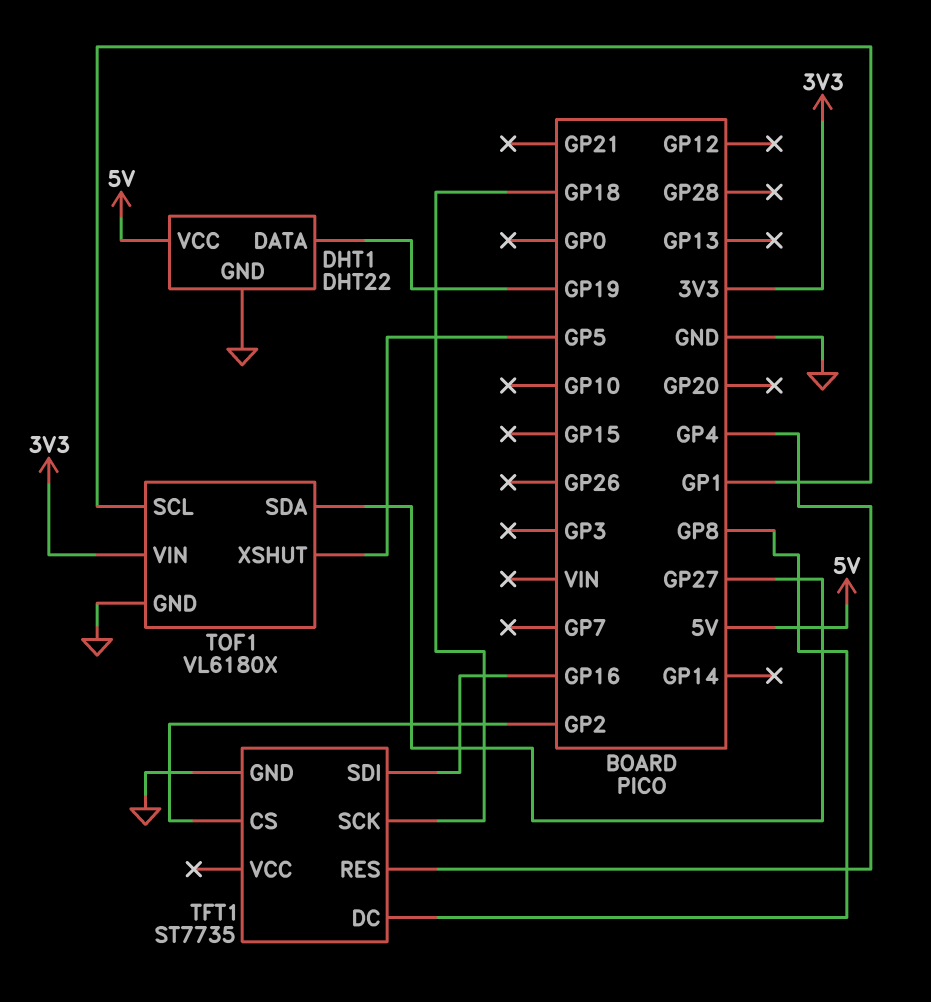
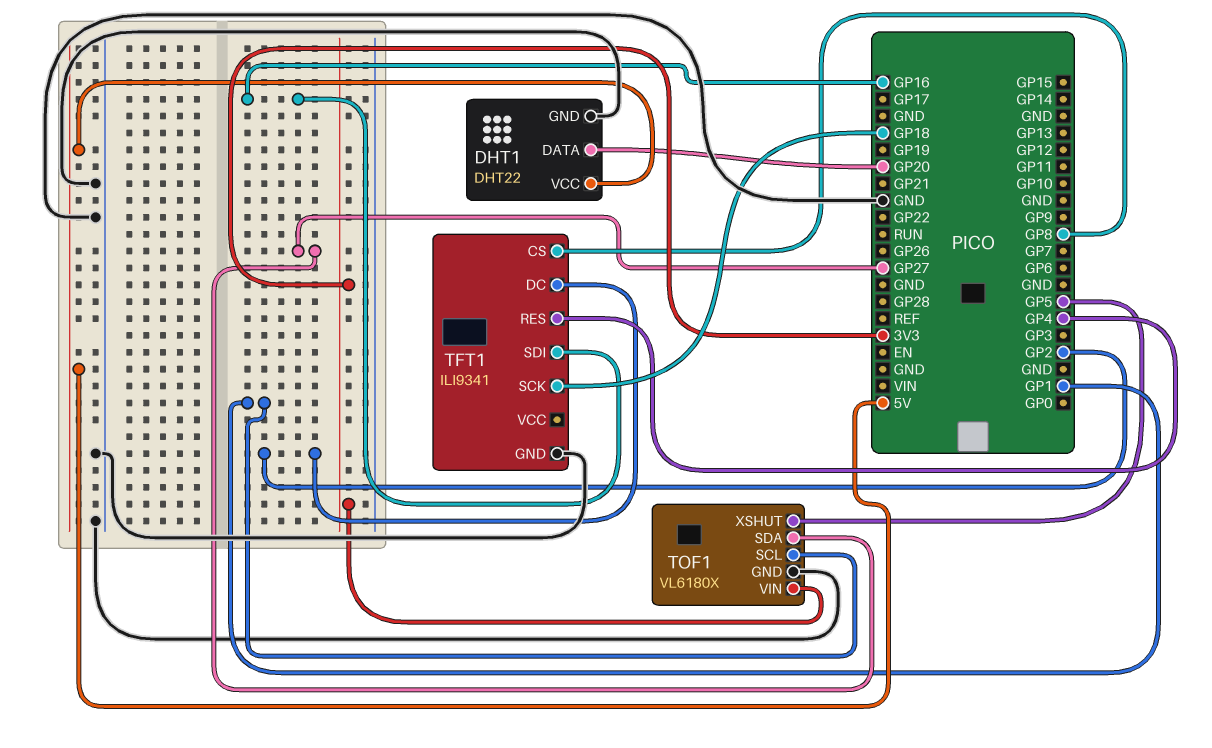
DHT1 pin DATA: GP19 -> GP20
TFT1: ST7735 -> ILI9341
TFT1 pin CS: GP2 -> GP8
TFT1 pin DC: GP8 -> GP2

